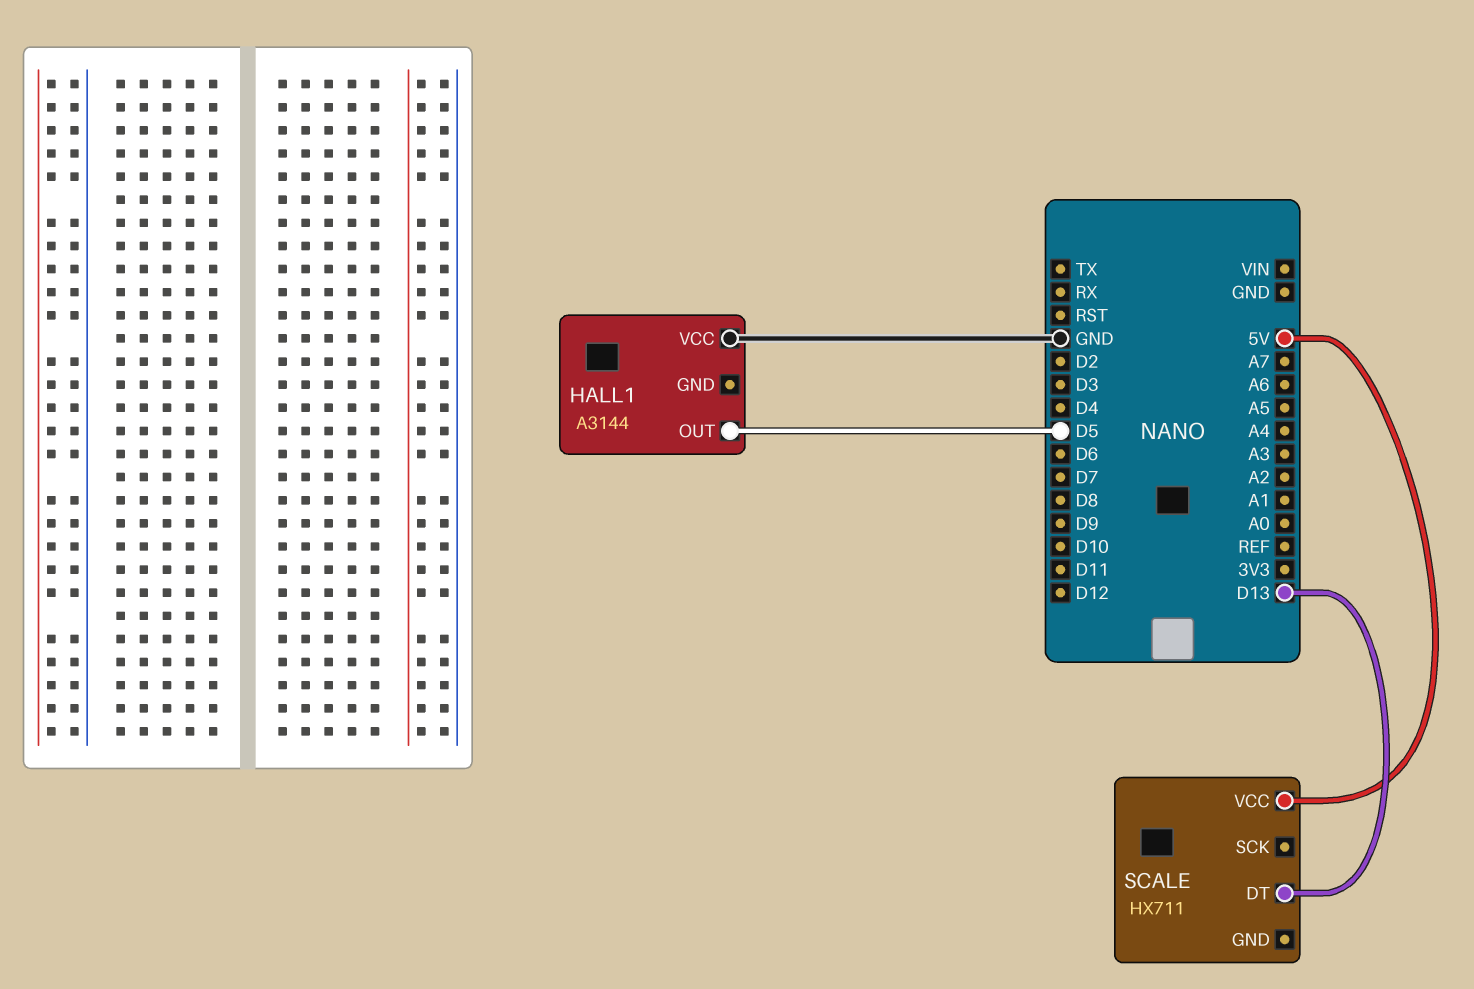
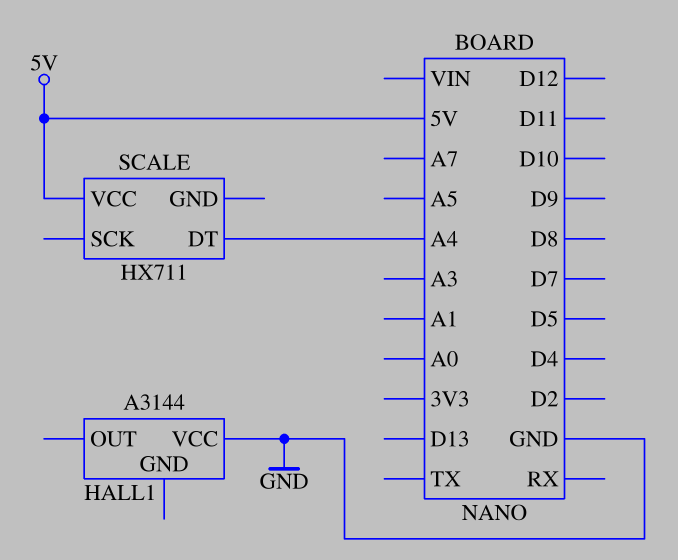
HALL1 pin OUT: D5 -> none
SCALE pin DT: D13 -> A4

